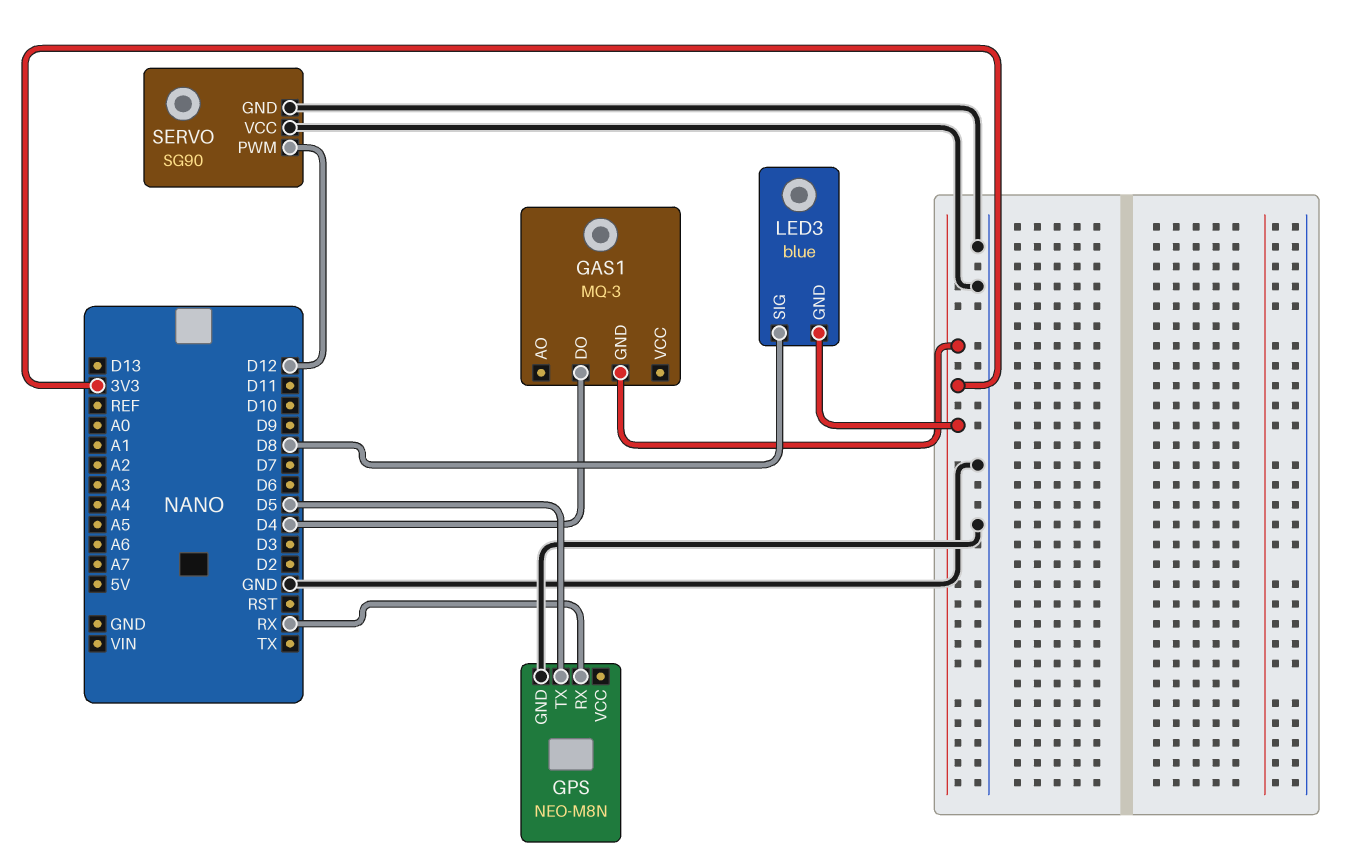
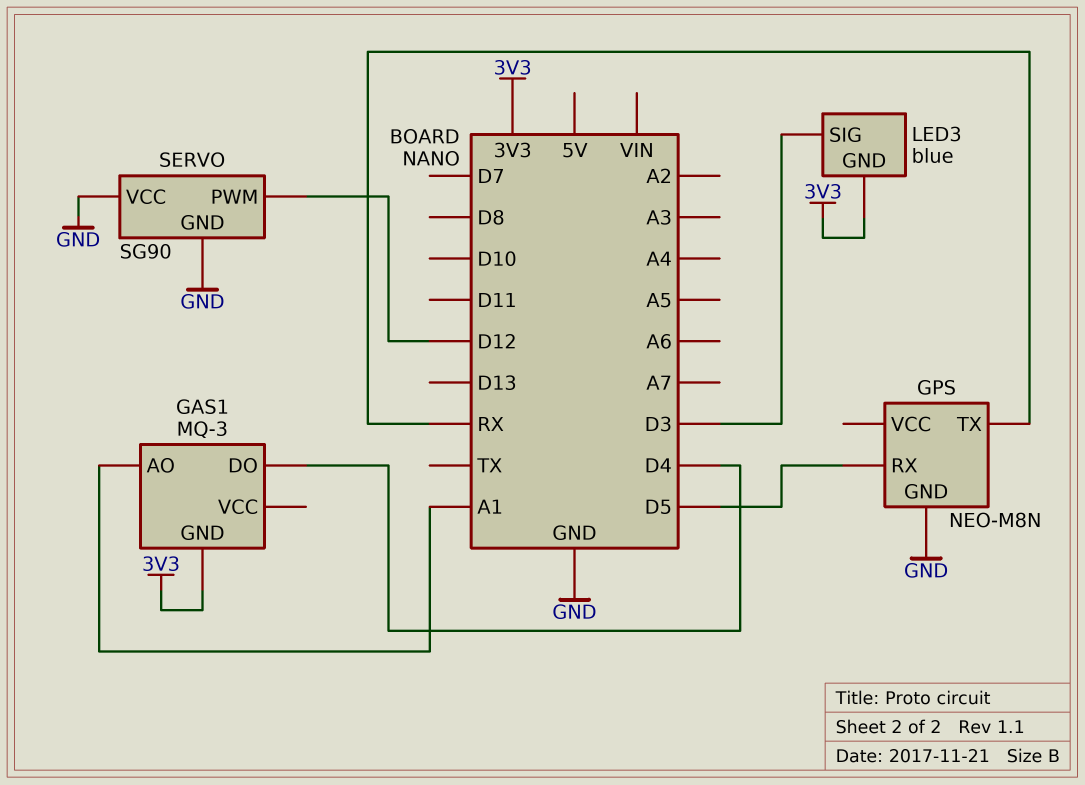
GAS1 pin AO: none -> A1
GPS pin RX: RX -> D5
GPS pin TX: D5 -> RX
LED3 pin SIG: D8 -> D3

